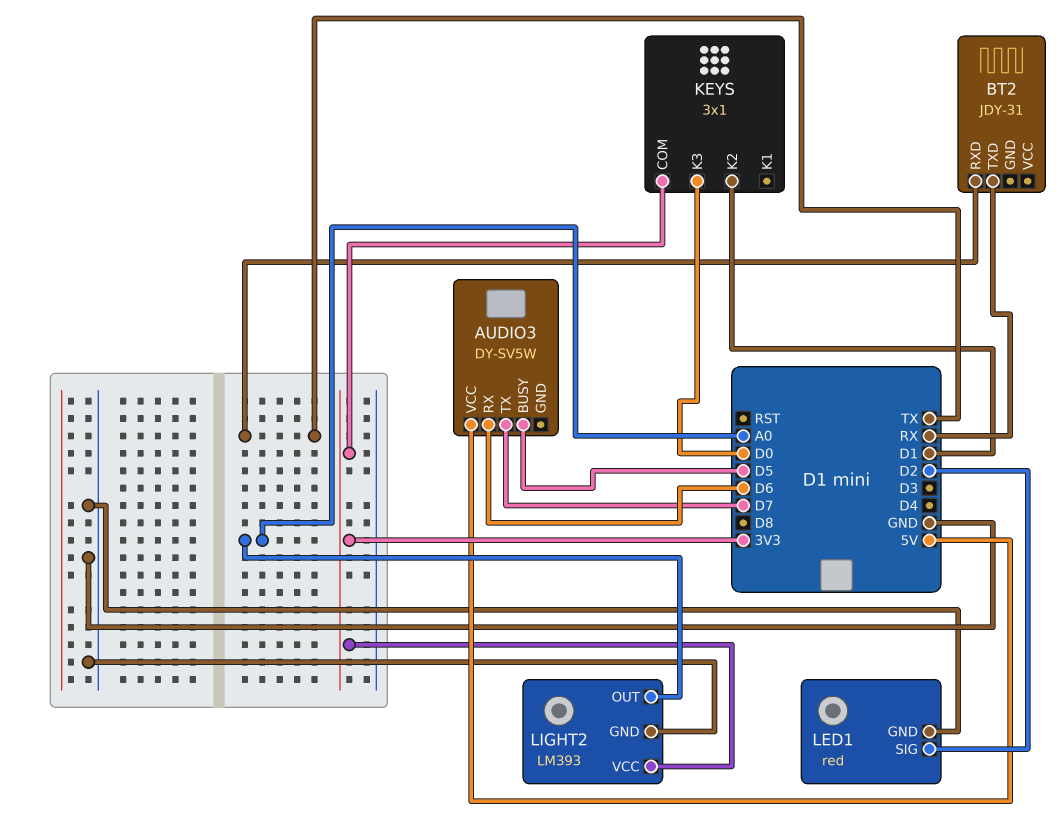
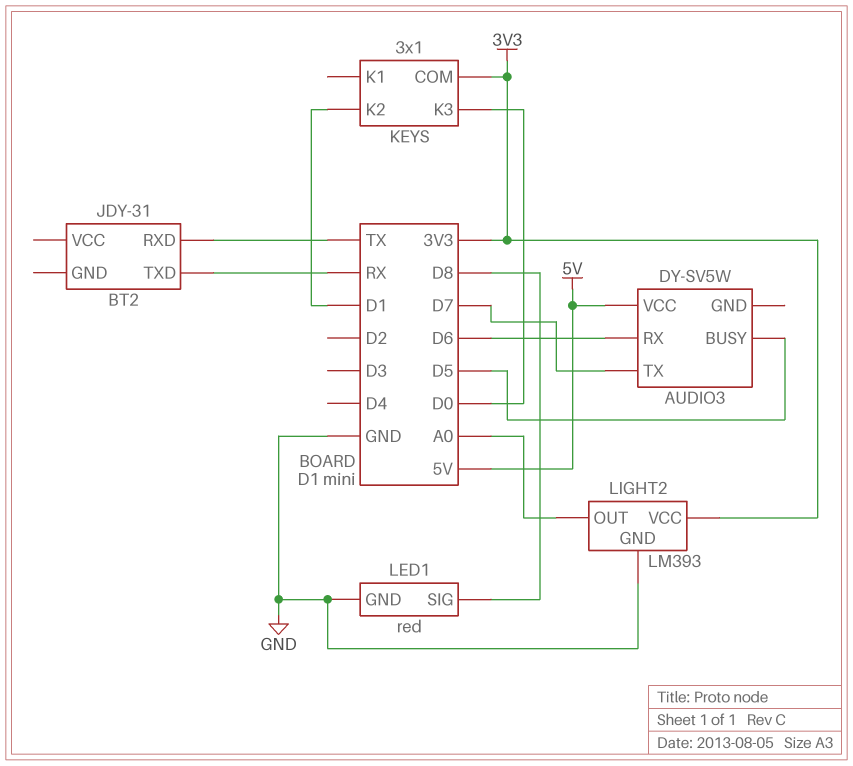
LED1 pin SIG: D2 -> D8

